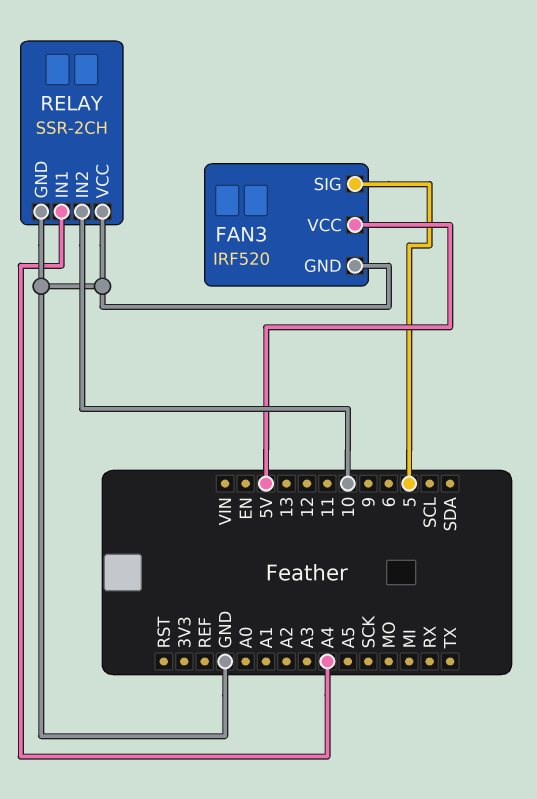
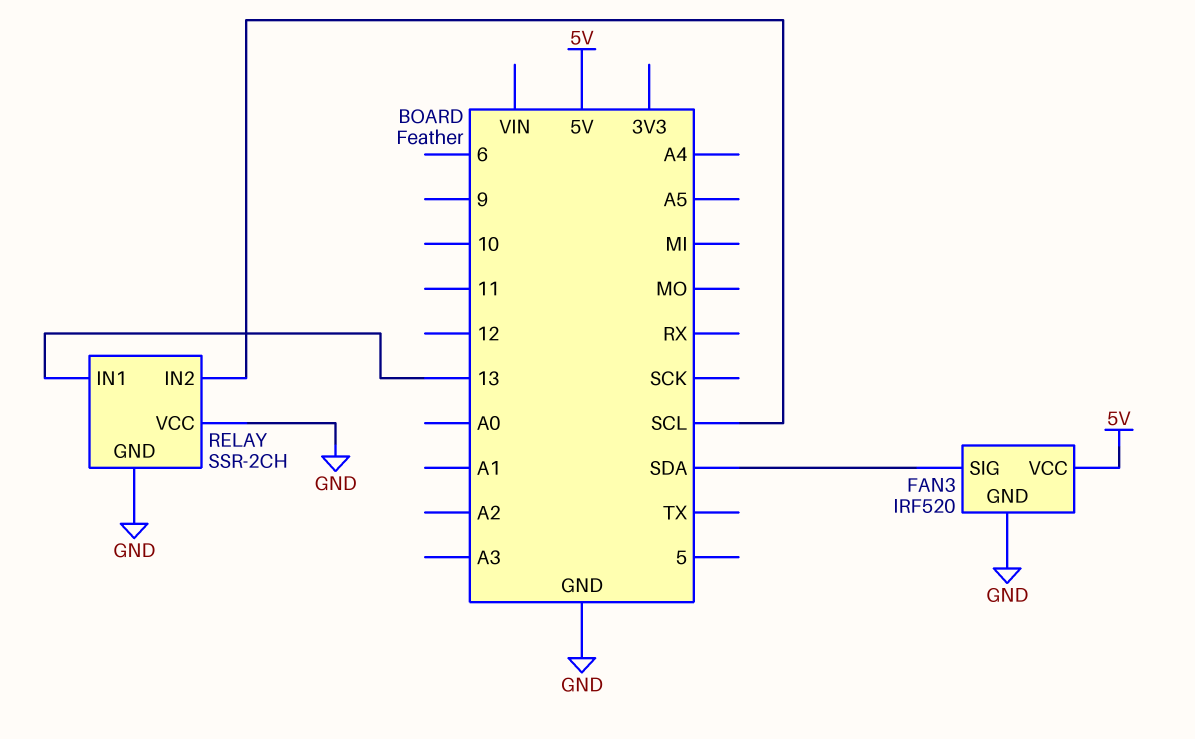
FAN3 pin SIG: 5 -> SDA
RELAY pin IN1: A4 -> 13
RELAY pin IN2: 10 -> SCL

